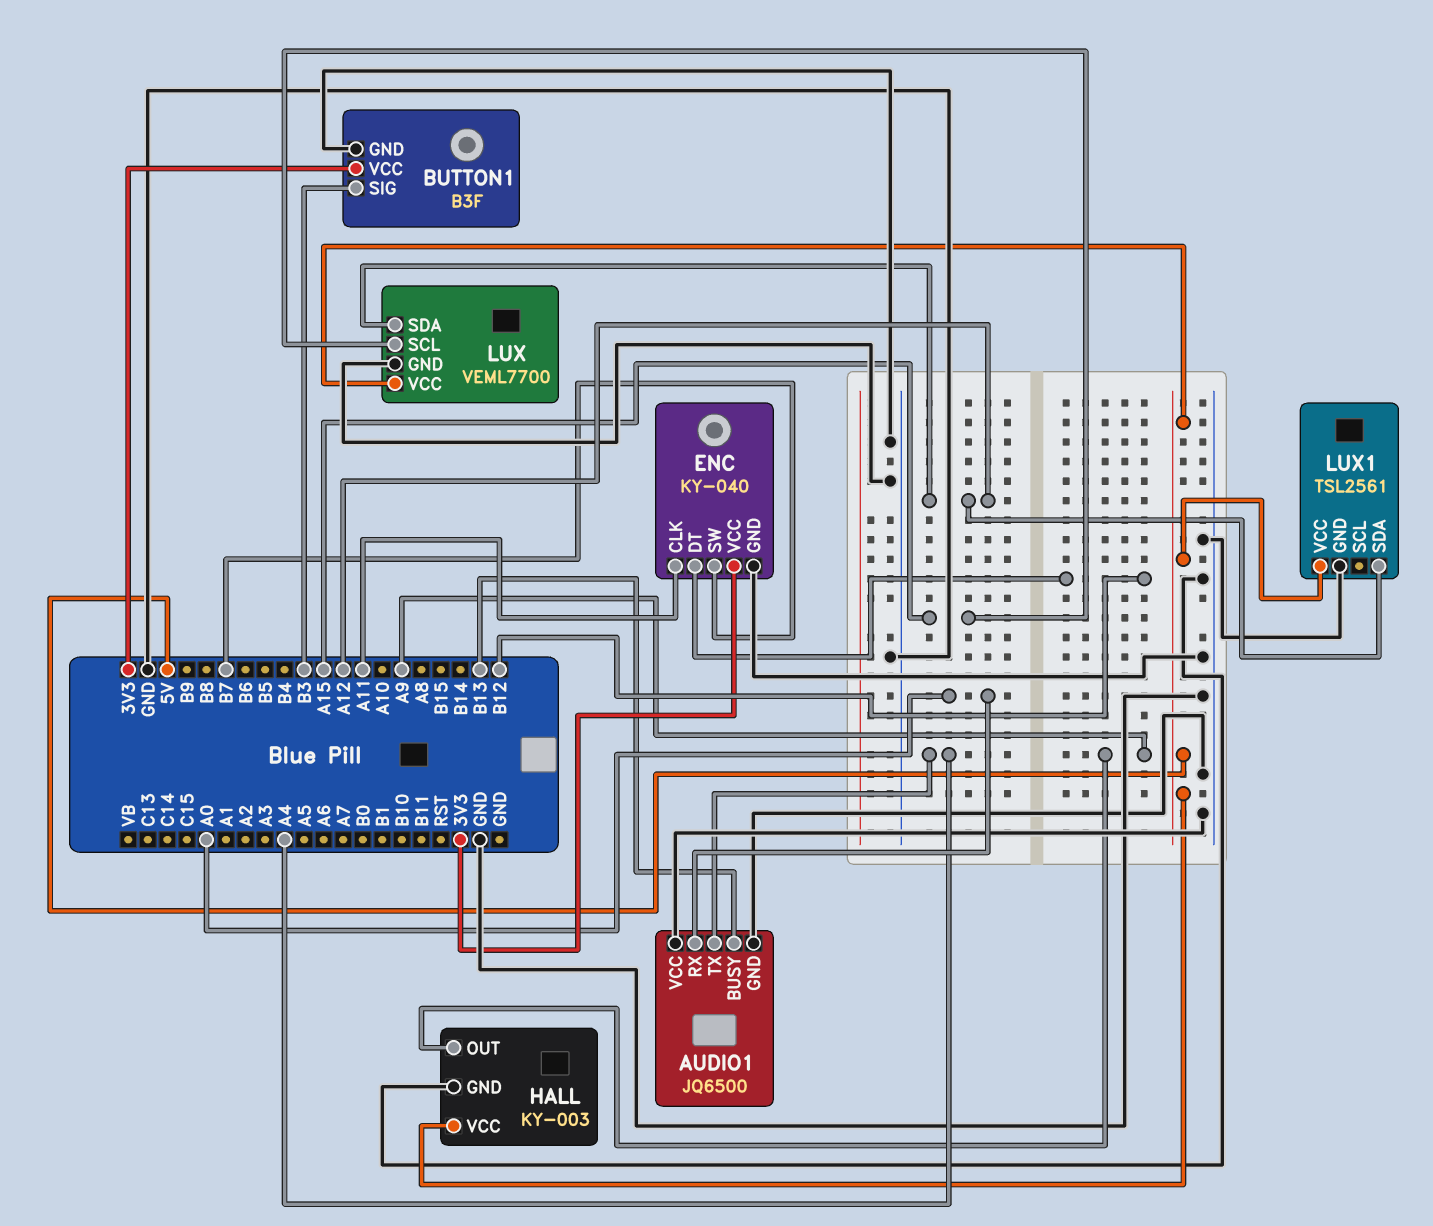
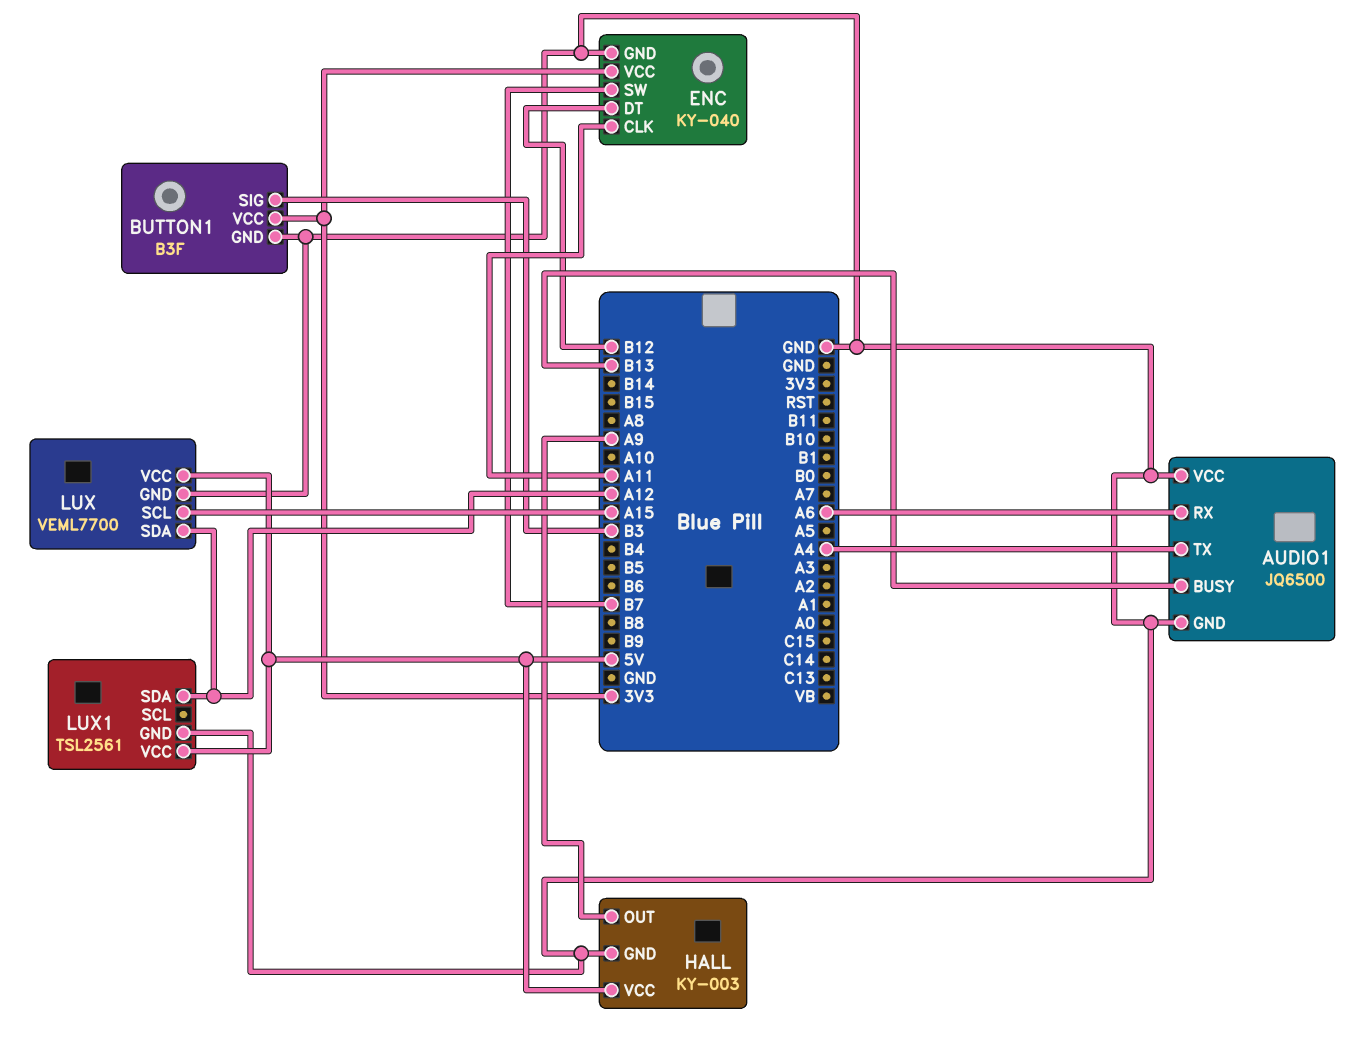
AUDIO1 pin RX: A0 -> A6

